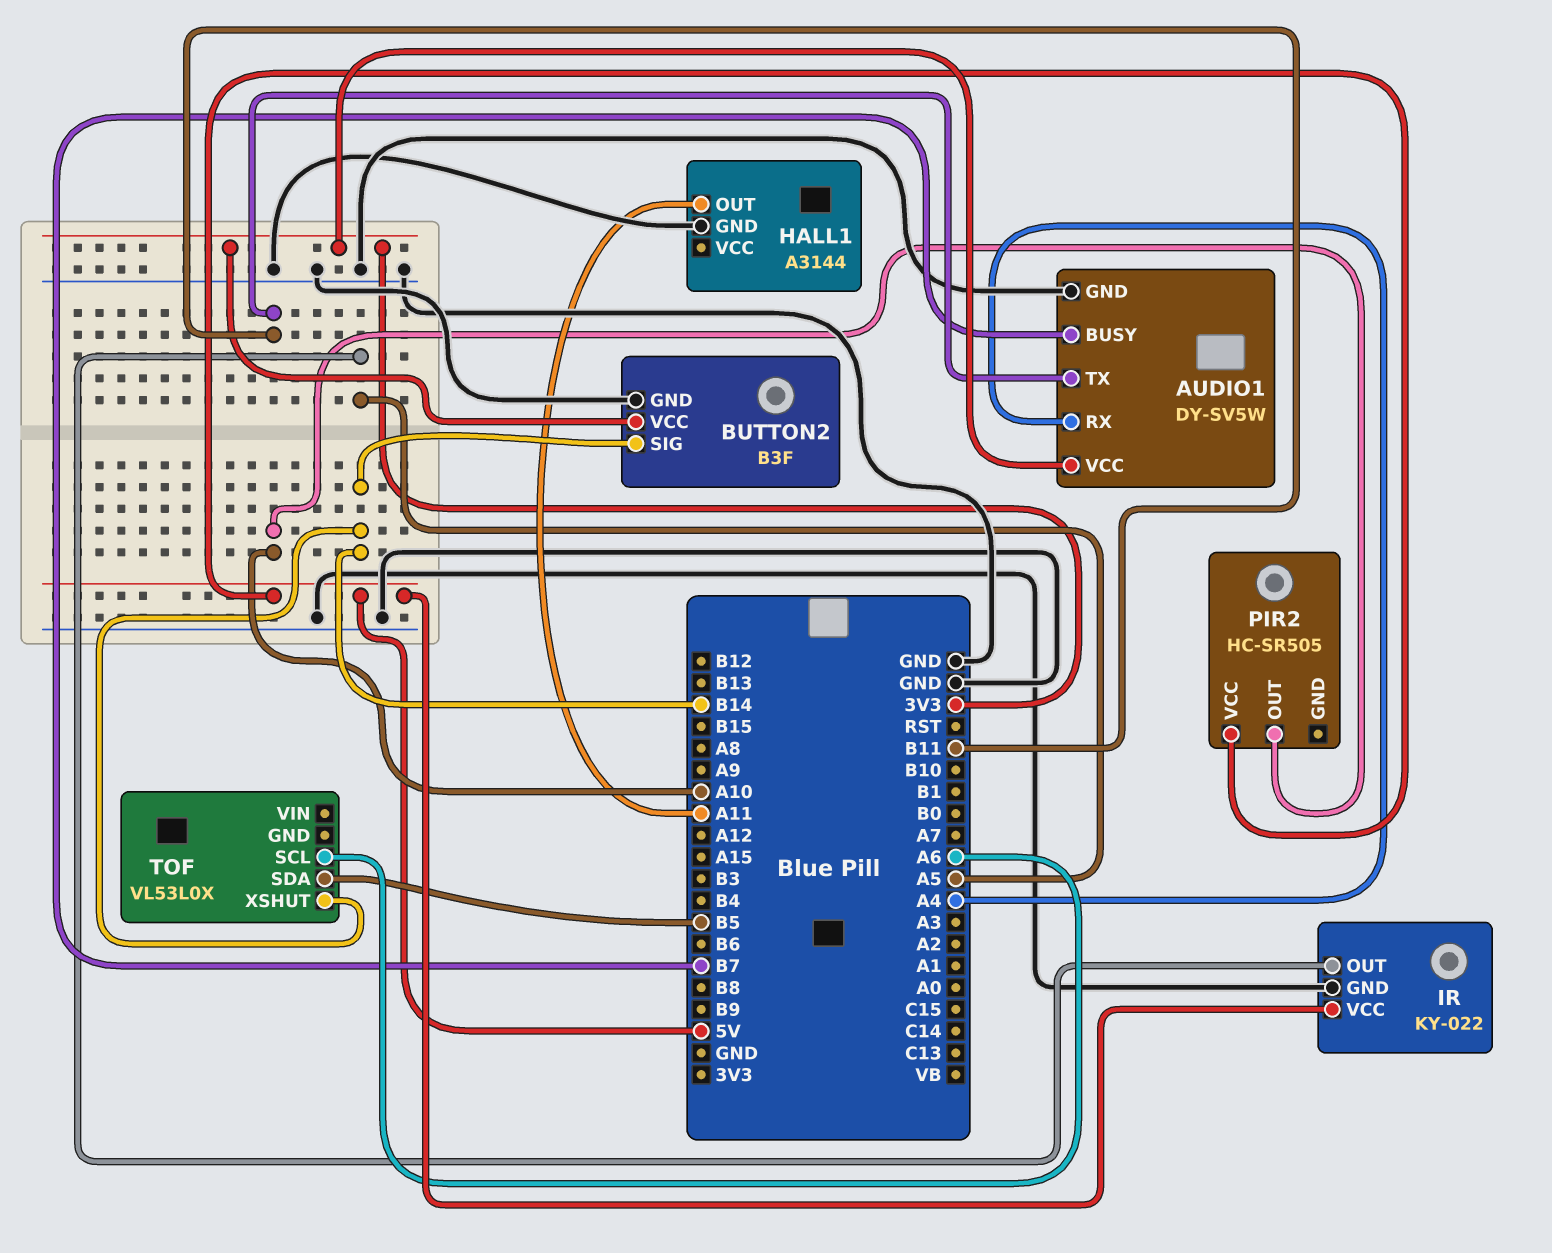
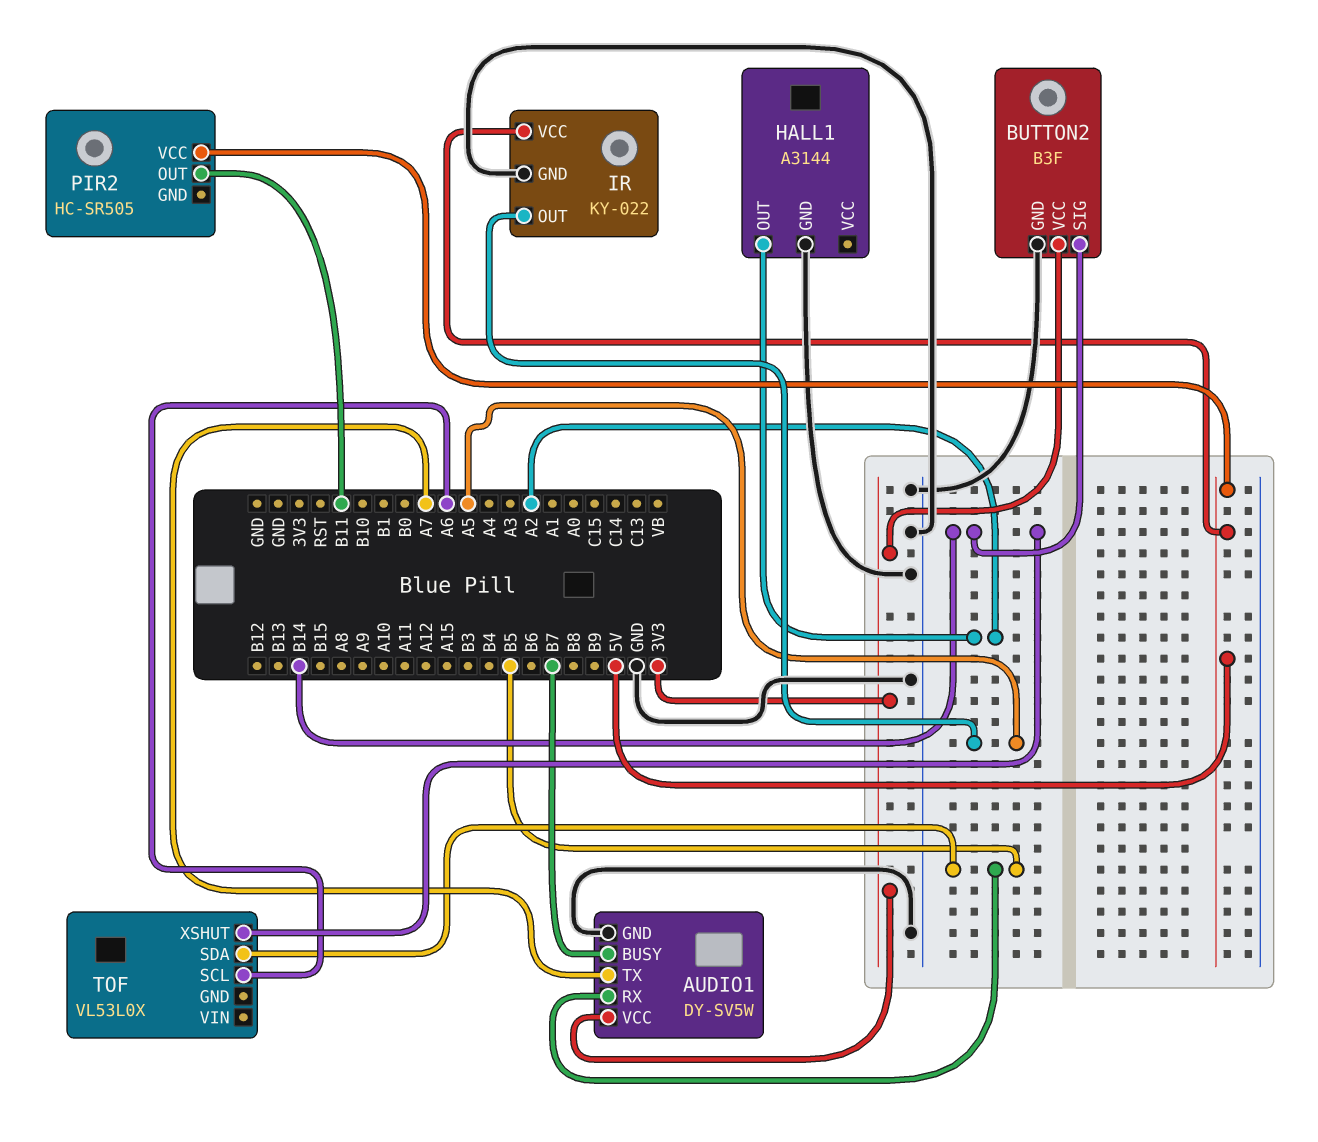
AUDIO1 pin RX: A4 -> B5
AUDIO1 pin TX: B11 -> A7
HALL1 pin OUT: A11 -> A2
PIR2 pin OUT: A10 -> B11

